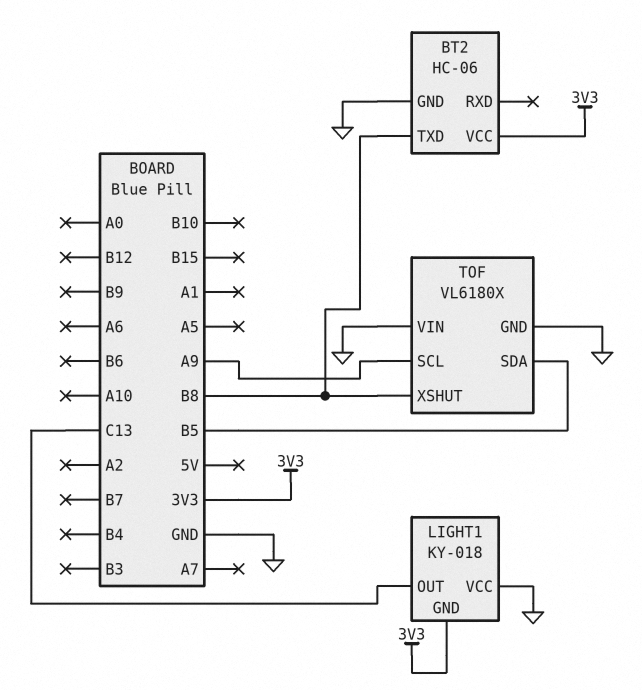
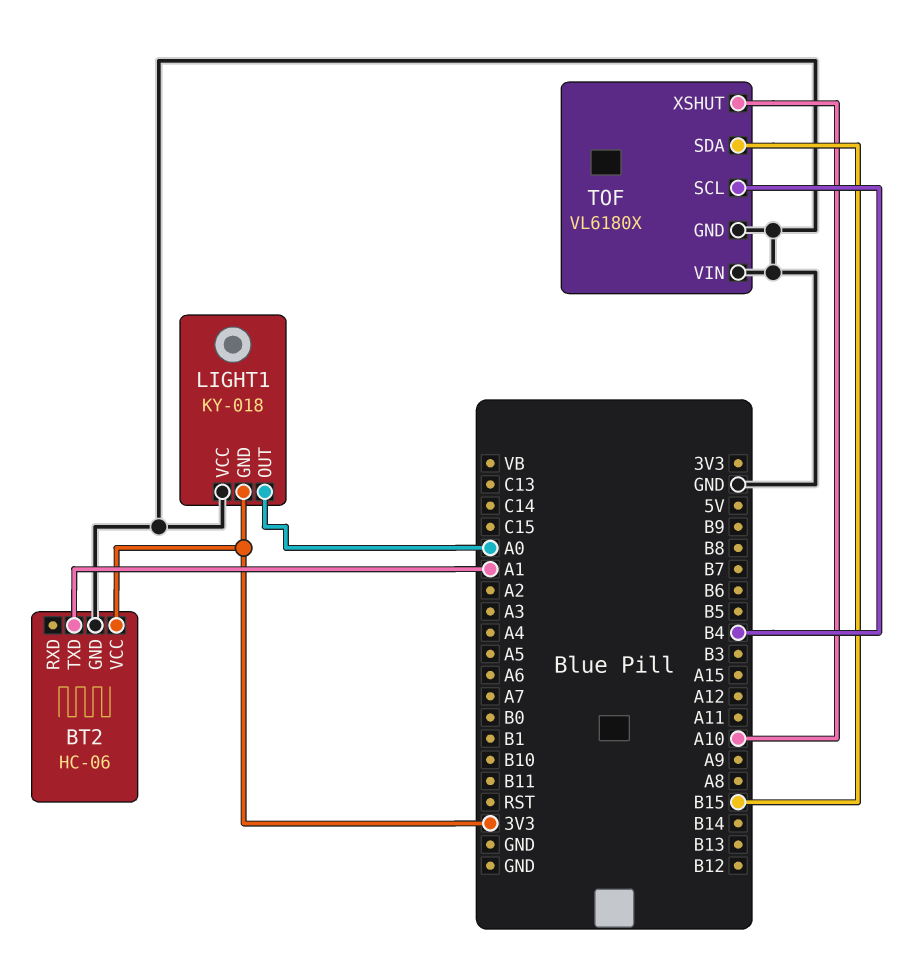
BT2 pin TXD: B8 -> A1
LIGHT1 pin OUT: C13 -> A0
TOF pin SCL: A9 -> B4
TOF pin SDA: B5 -> B15
TOF pin XSHUT: B8 -> A10

